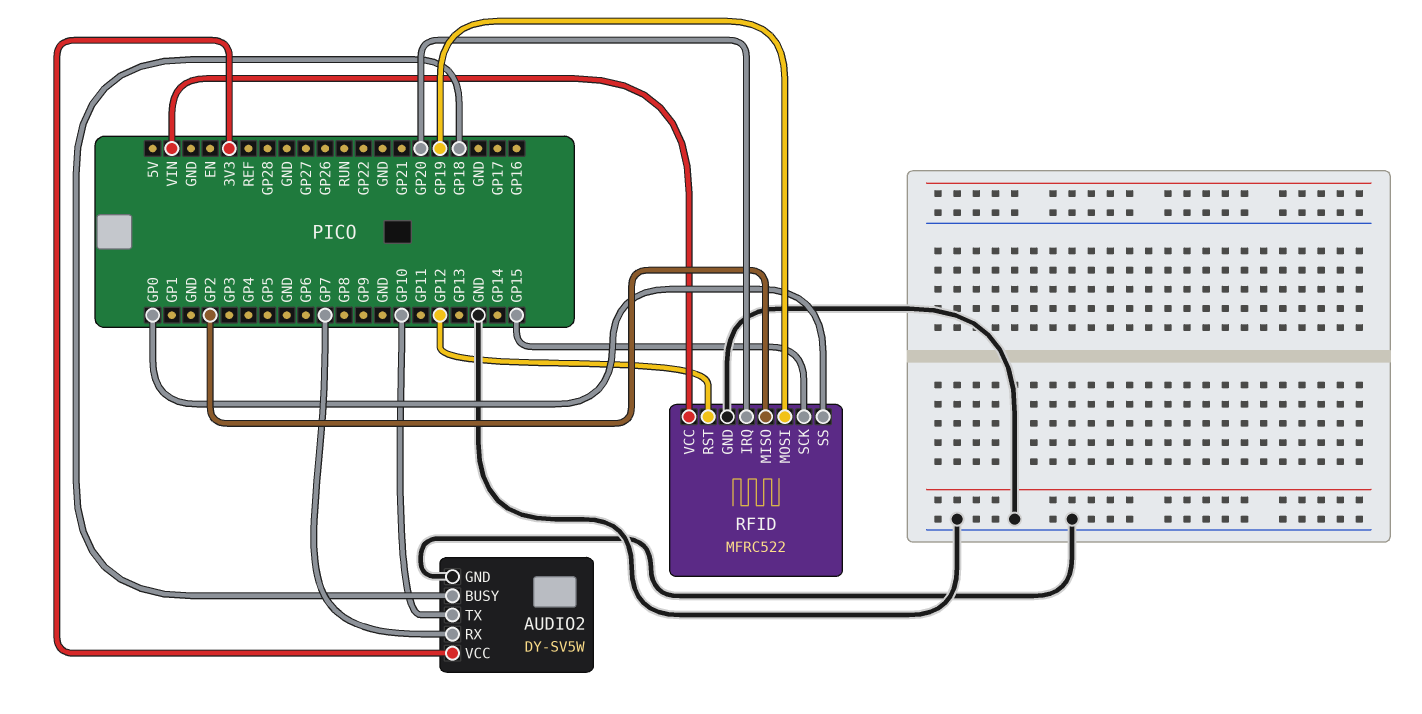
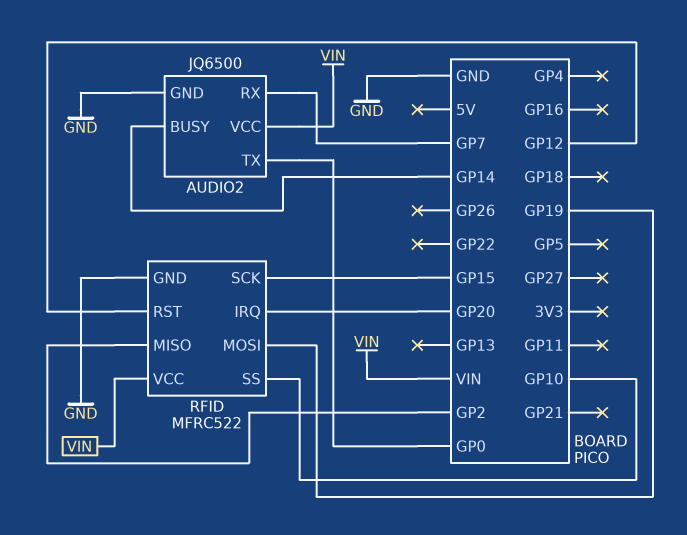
AUDIO2: DY-SV5W -> JQ6500
AUDIO2 pin BUSY: GP18 -> GP14
AUDIO2 pin TX: GP10 -> GP0
AUDIO2 pin VCC: 3V3 -> VIN
RFID pin SS: GP0 -> GP10

